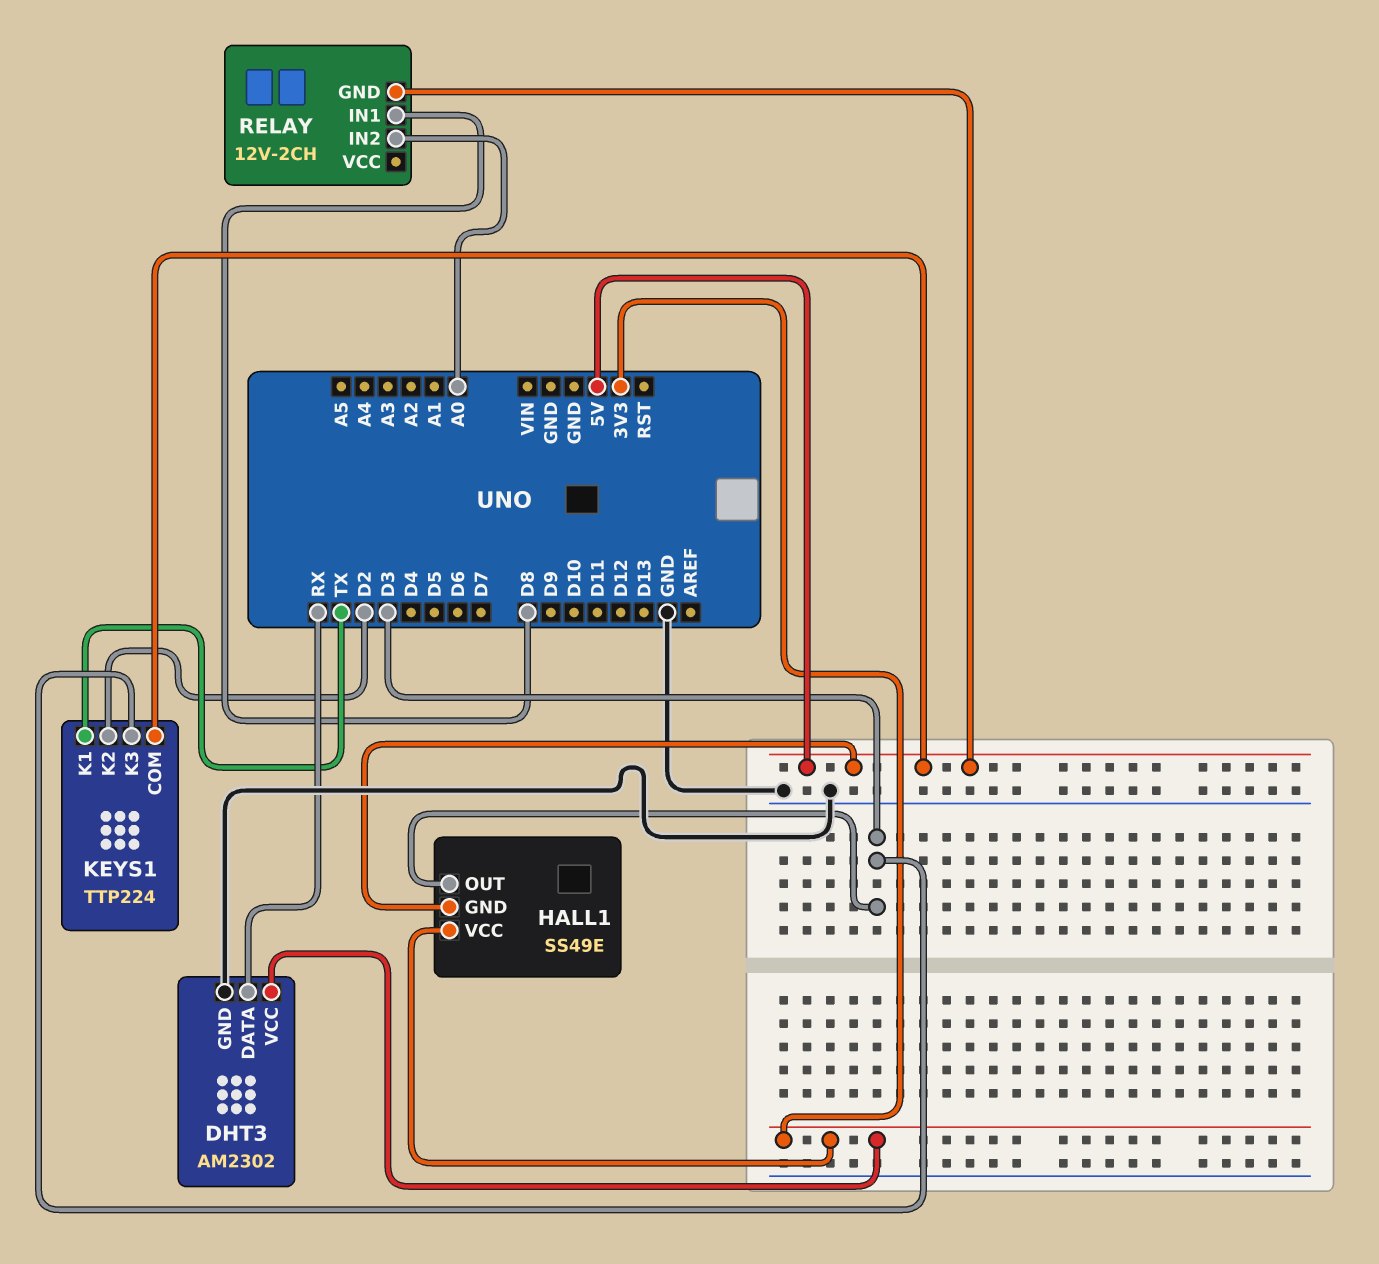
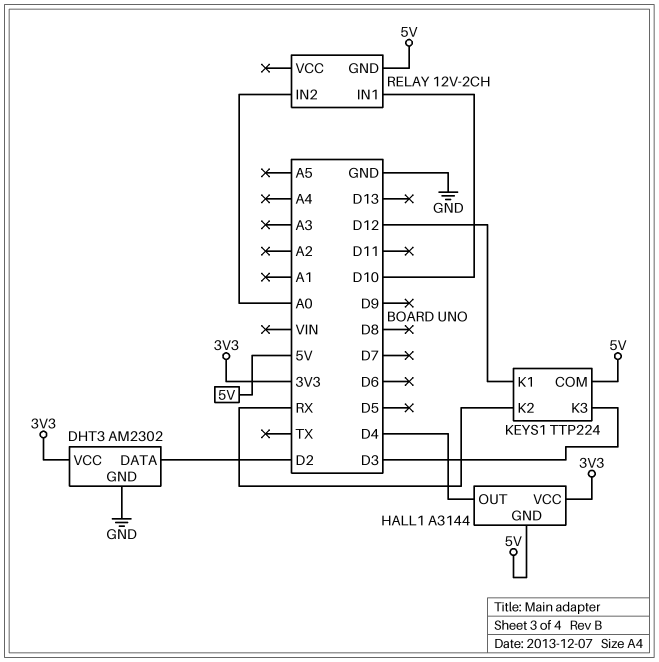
DHT3 pin DATA: RX -> D2
HALL1: SS49E -> A3144
HALL1 pin OUT: D3 -> D4
KEYS1 pin K1: TX -> D12
KEYS1 pin K2: D2 -> RX
RELAY pin IN1: D8 -> D10

